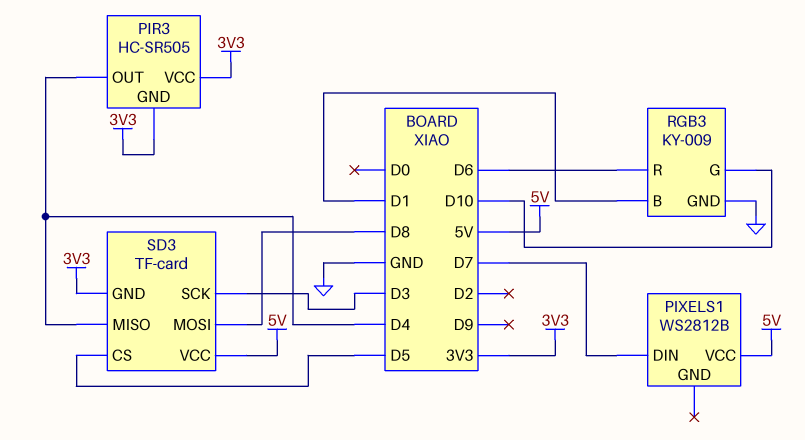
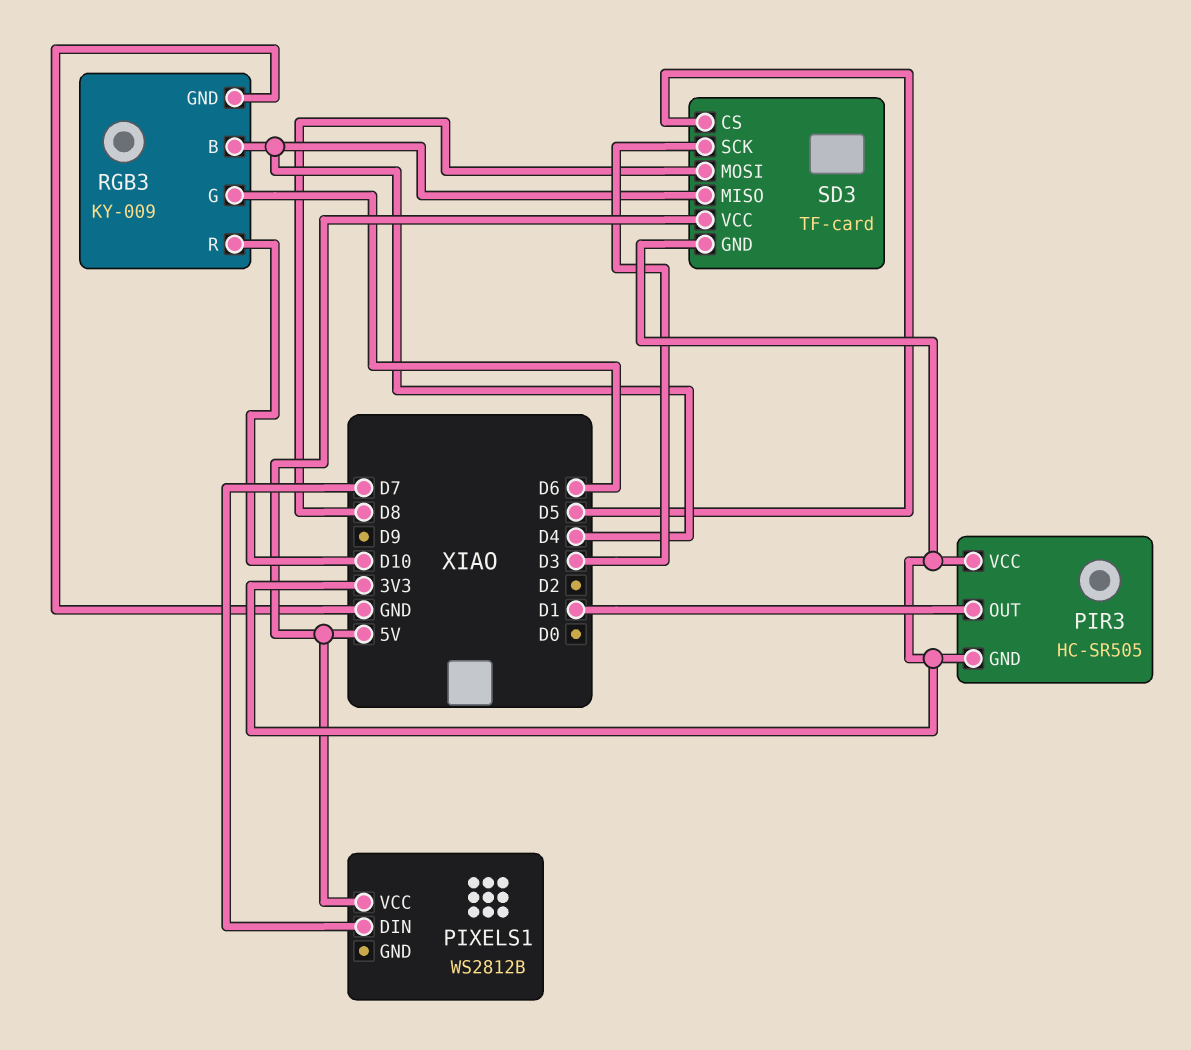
PIR3 pin OUT: D4 -> D1
RGB3 pin B: D1 -> D4
RGB3 pin G: D10 -> D6
RGB3 pin R: D6 -> D10

